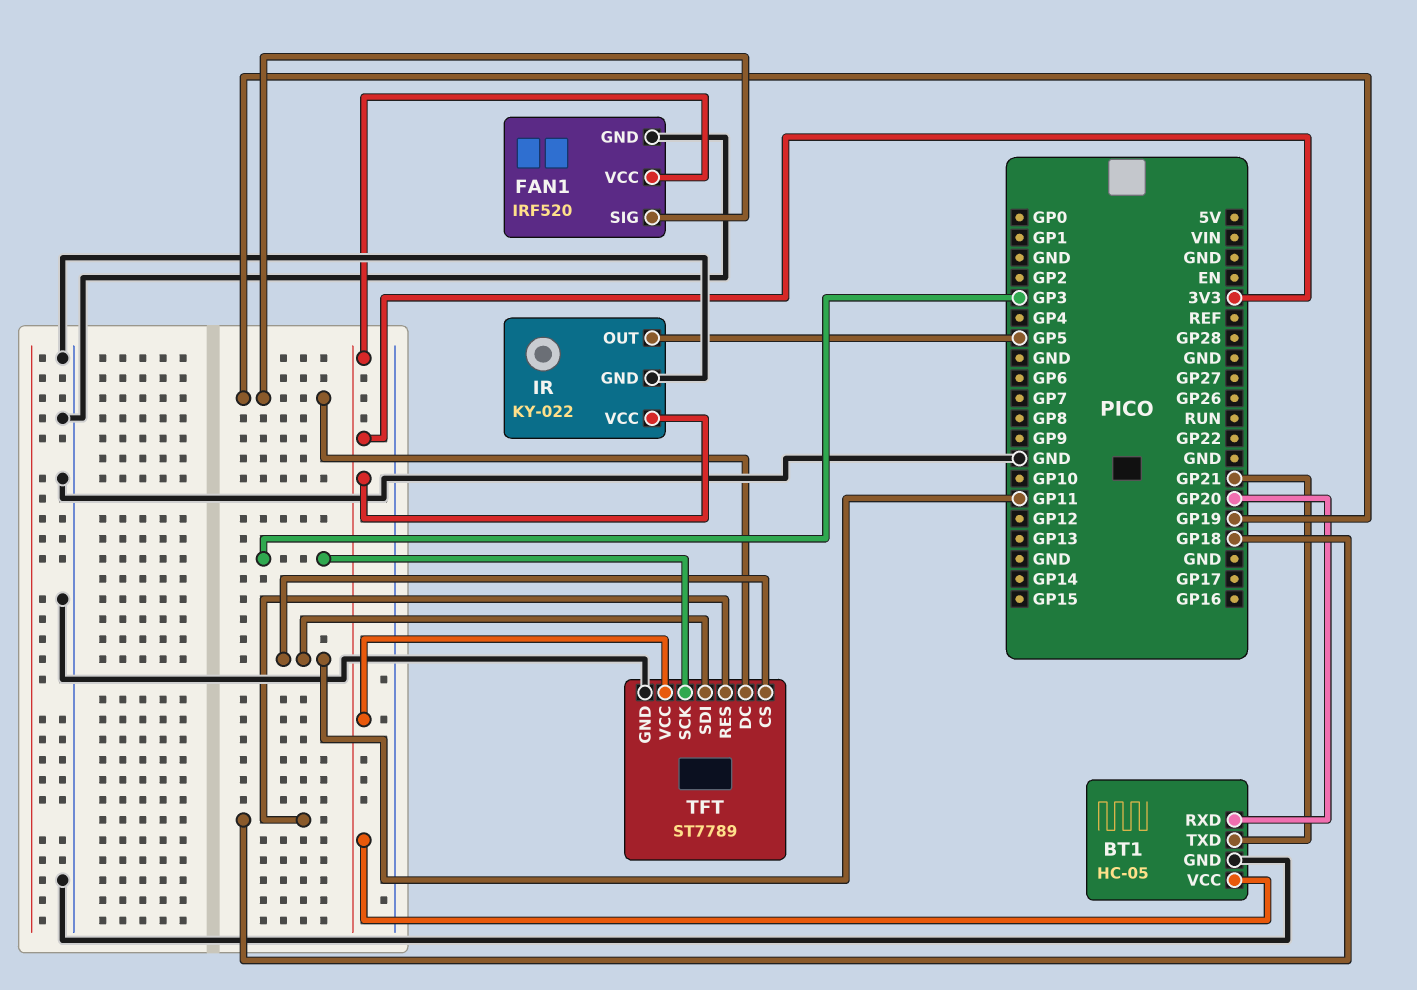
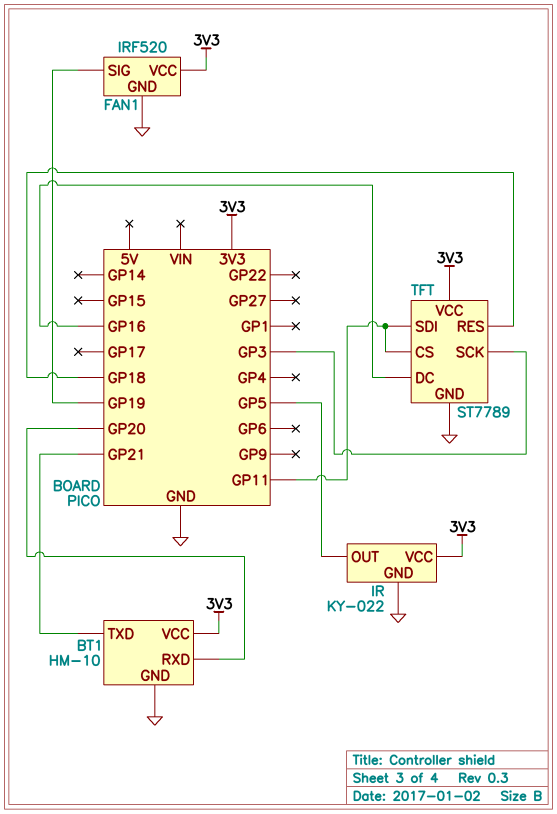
BT1: HC-05 -> HM-10
TFT pin DC: GP19 -> GP16

